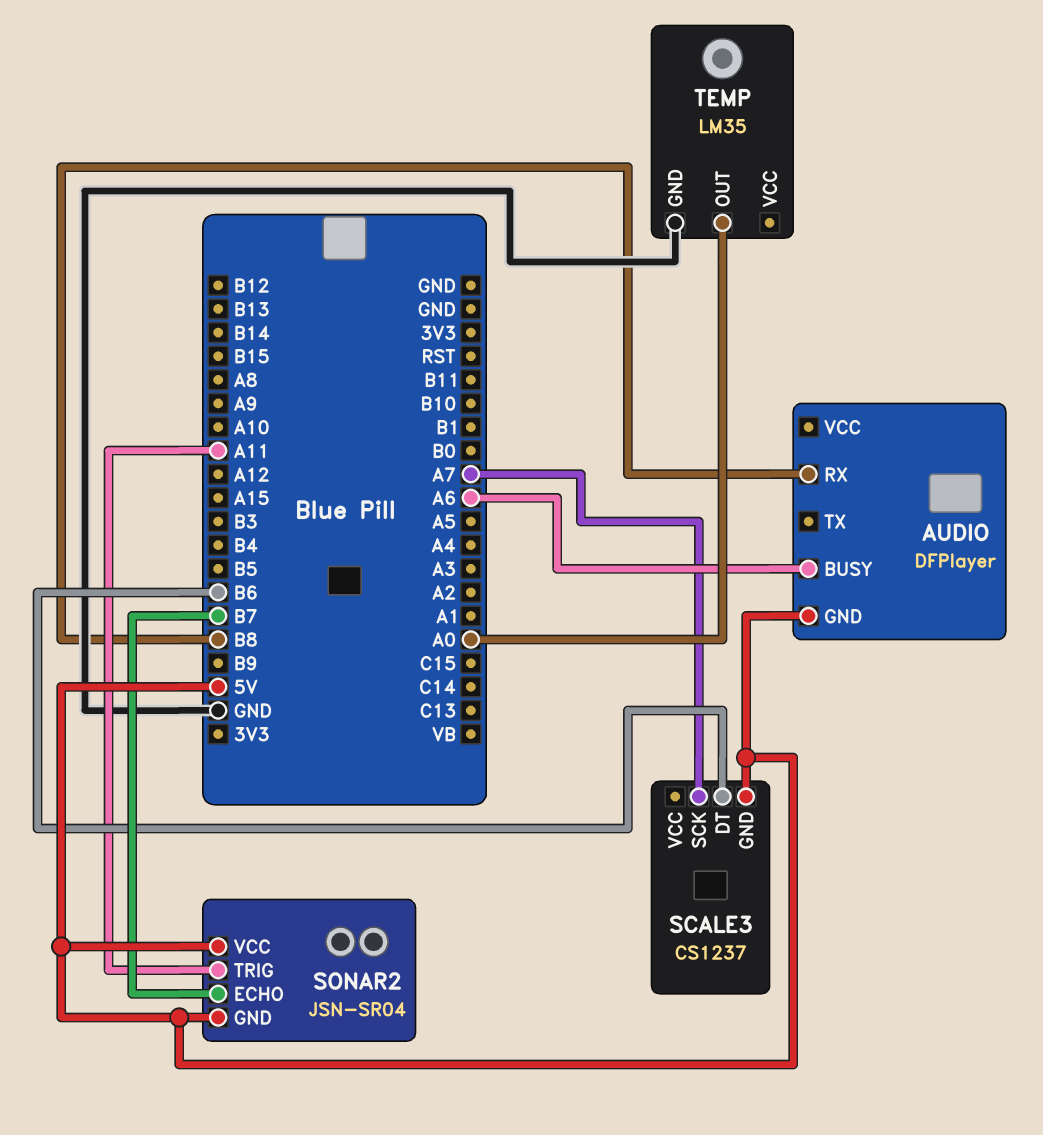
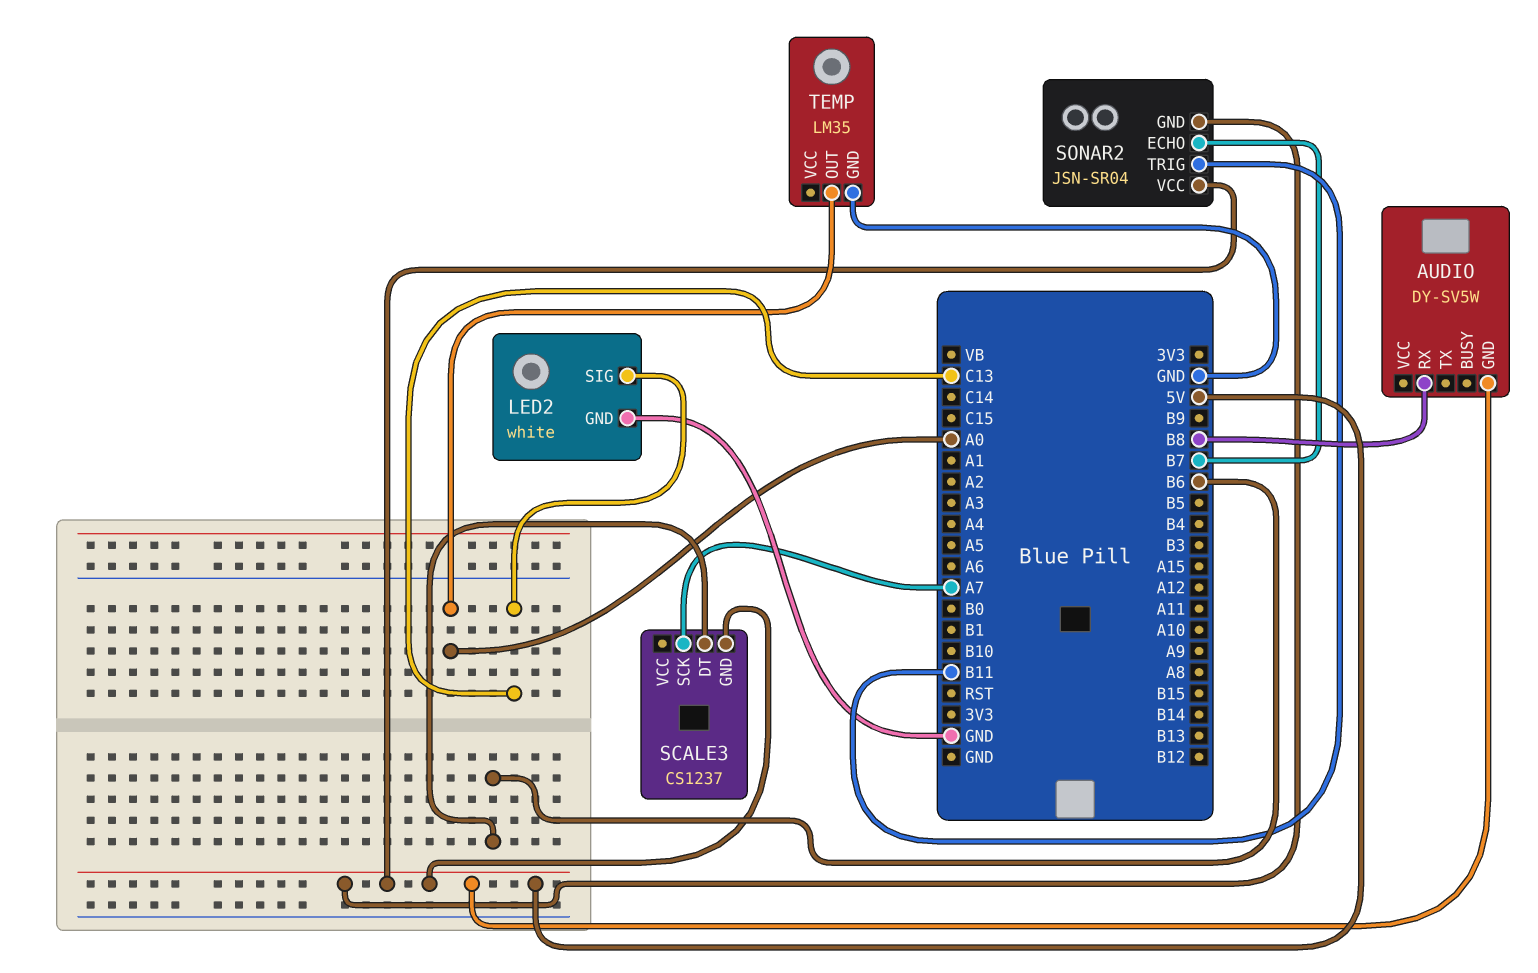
AUDIO: DFPlayer -> DY-SV5W
AUDIO pin BUSY: A6 -> none
LED2: none -> white
LED2 pin GND: none -> GND
LED2 pin SIG: none -> C13
SONAR2 pin TRIG: A11 -> B11

